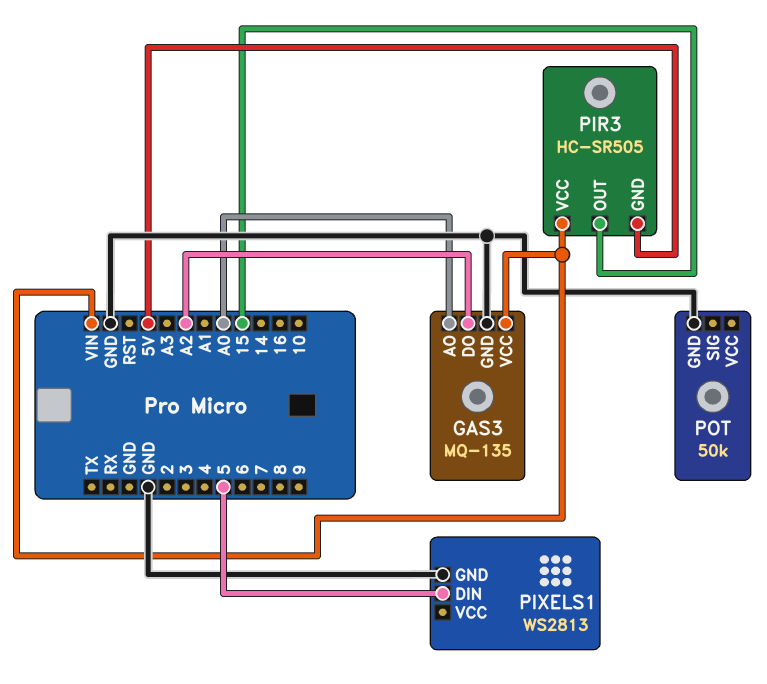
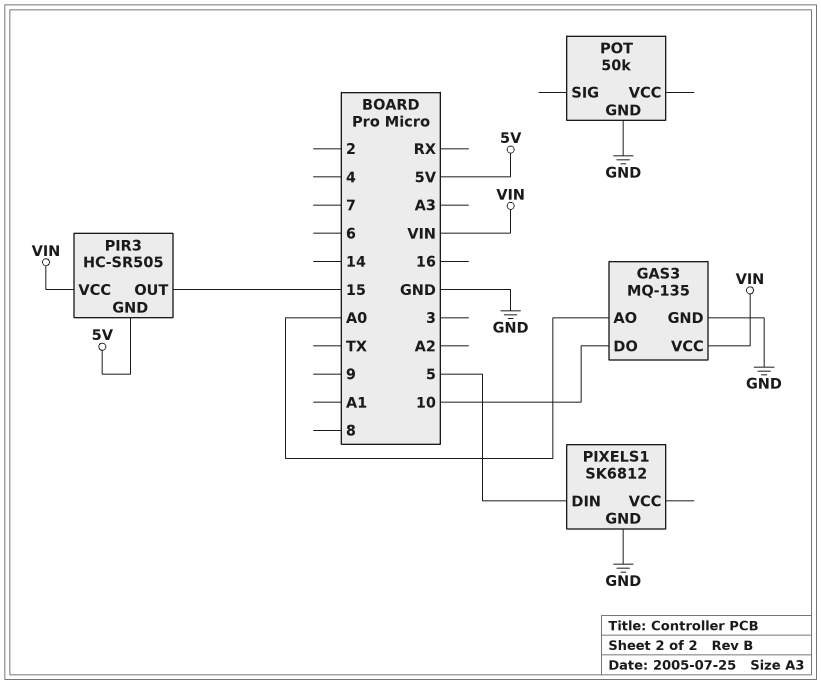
GAS3 pin DO: A2 -> 10
PIXELS1: WS2813 -> SK6812

